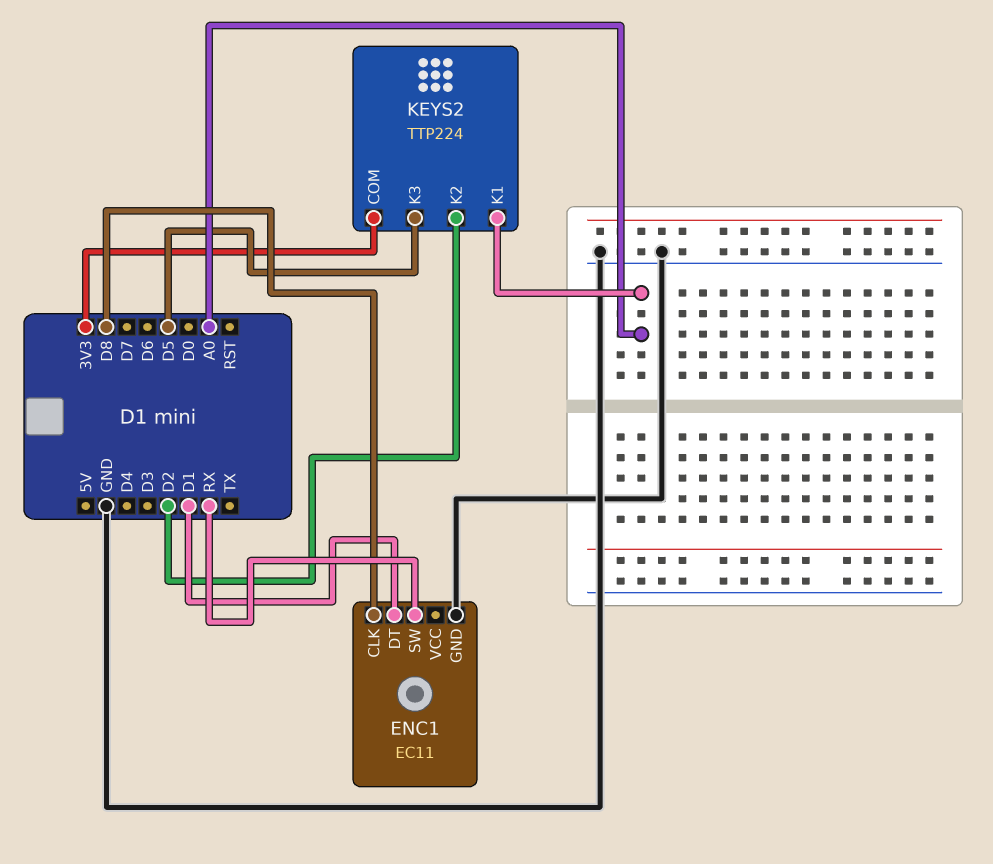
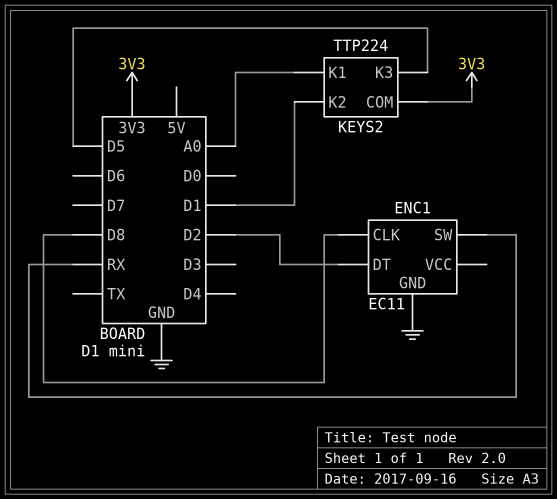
ENC1 pin DT: D1 -> D2
KEYS2 pin K2: D2 -> D1

